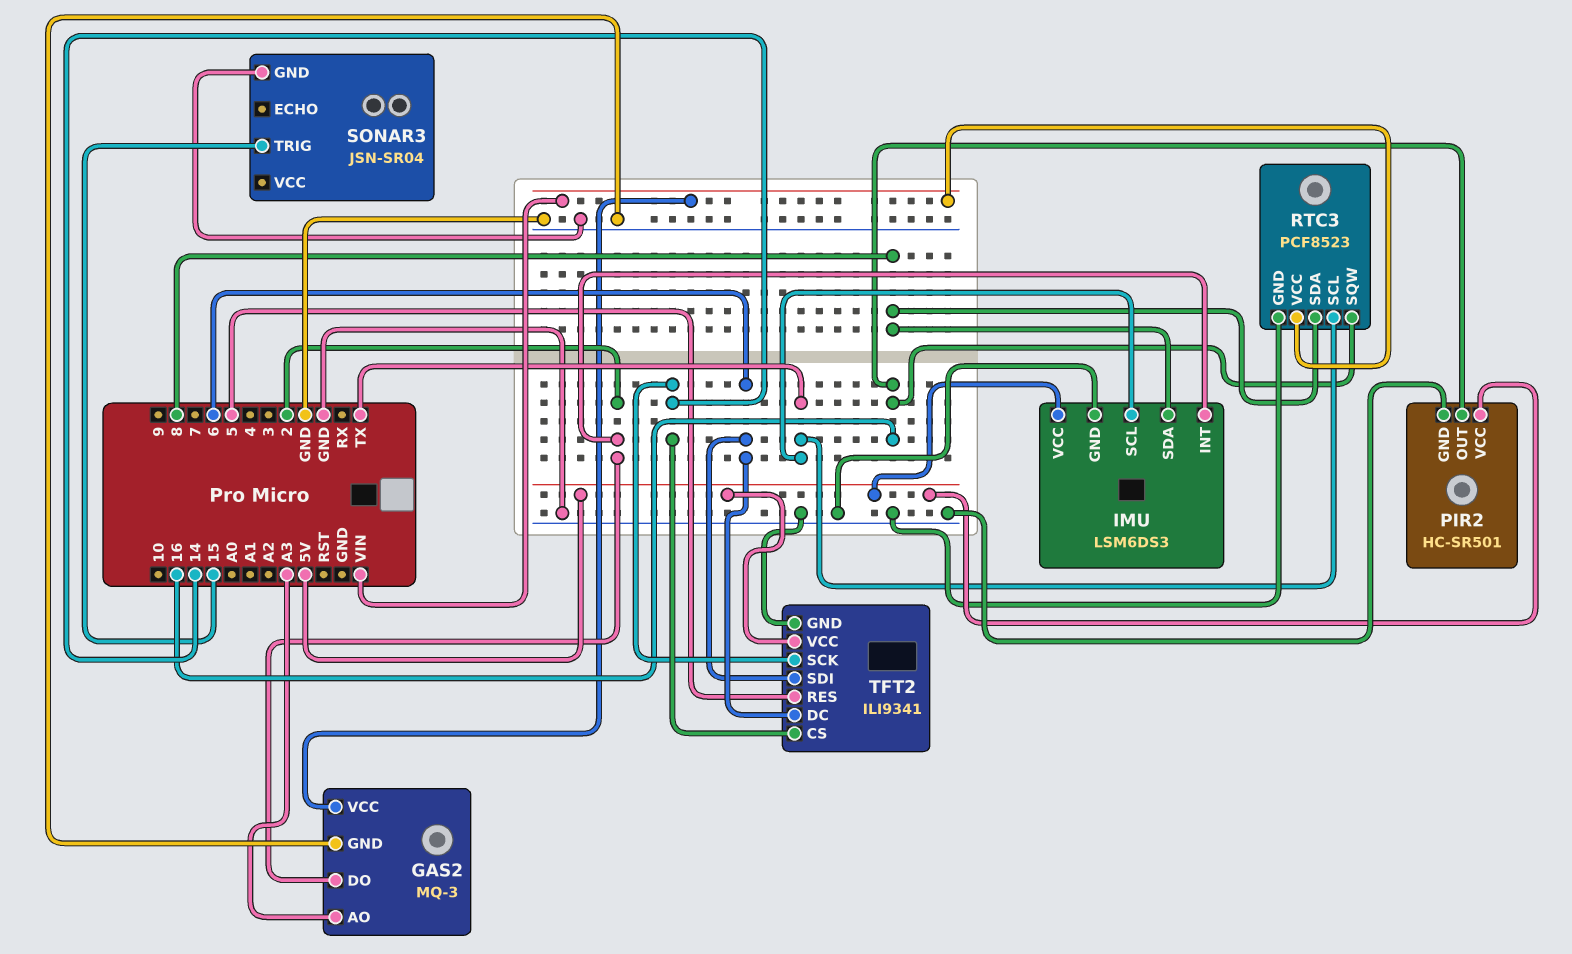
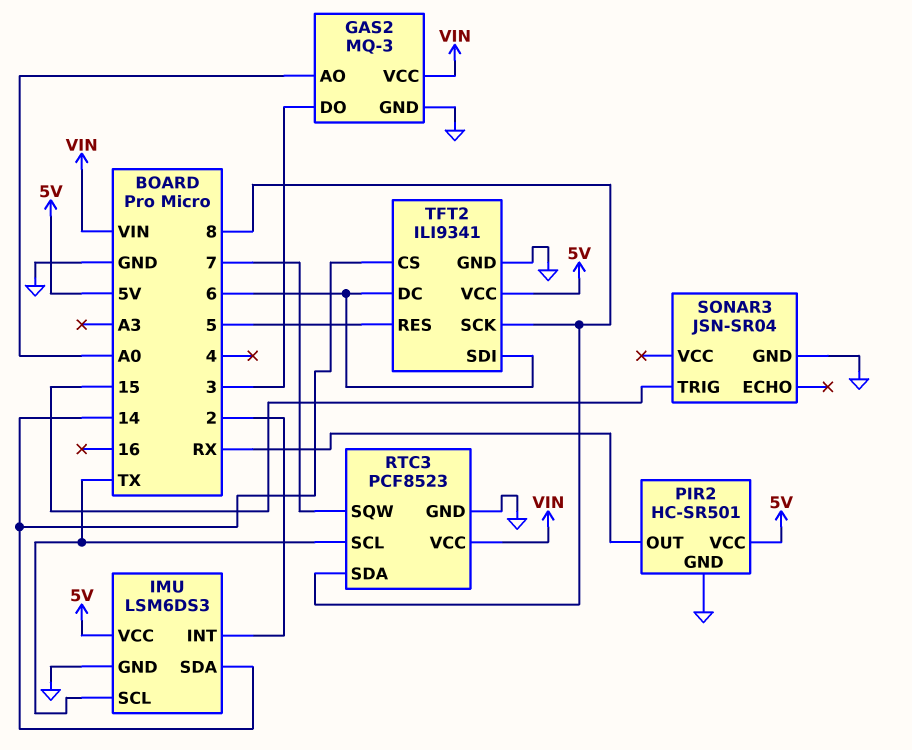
GAS2 pin AO: A3 -> A0
GAS2 pin DO: 2 -> 3
IMU pin SDA: 8 -> 14
PIR2 pin OUT: 16 -> RX
RTC3 pin SQW: 16 -> 7
TFT2 pin SCK: 14 -> 8

